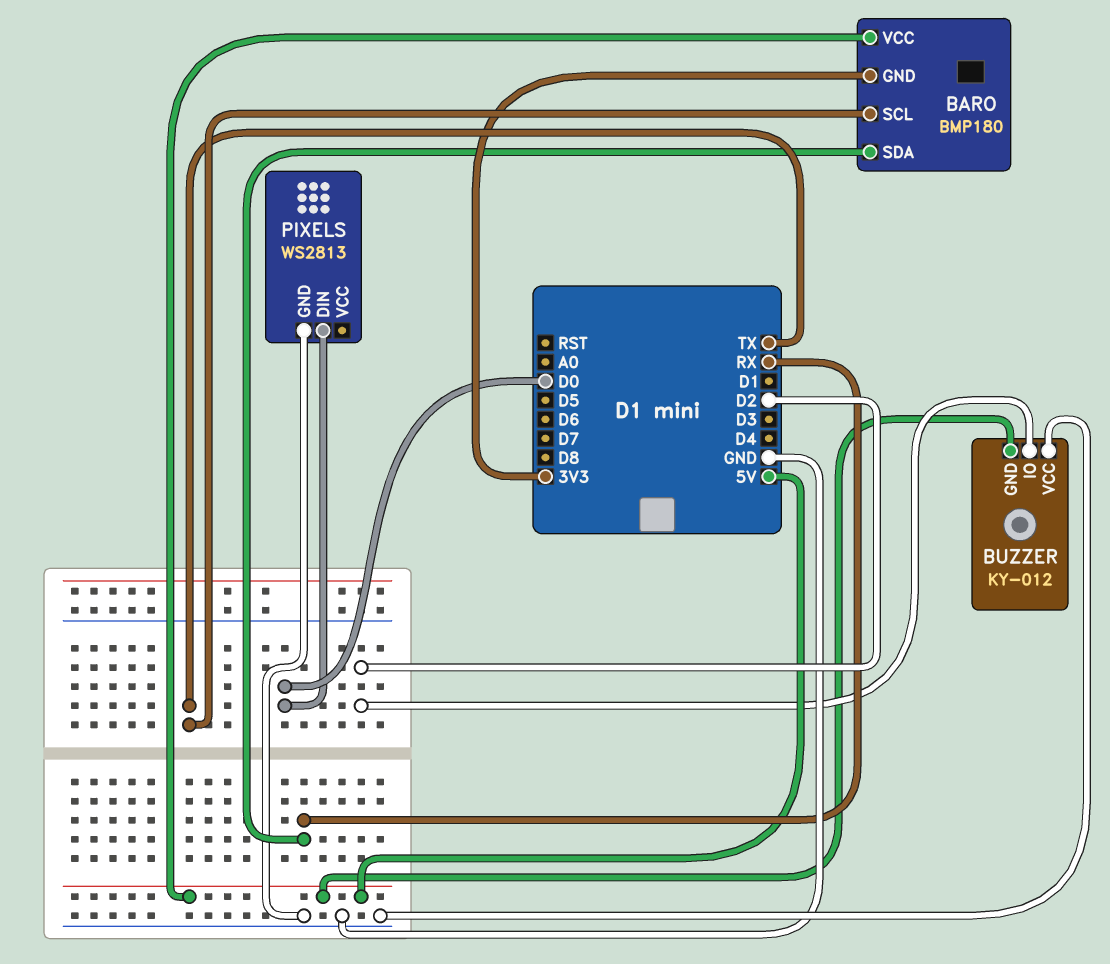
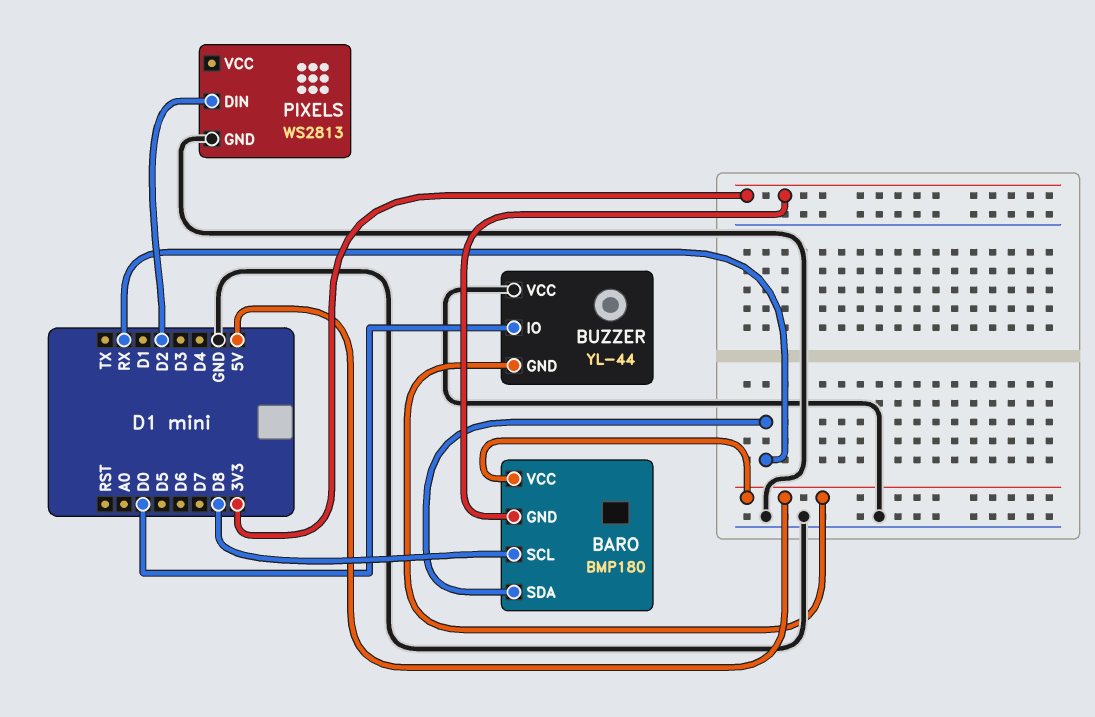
BARO pin SCL: TX -> D8
BUZZER: KY-012 -> YL-44
BUZZER pin IO: D2 -> D0
PIXELS pin DIN: D0 -> D2

